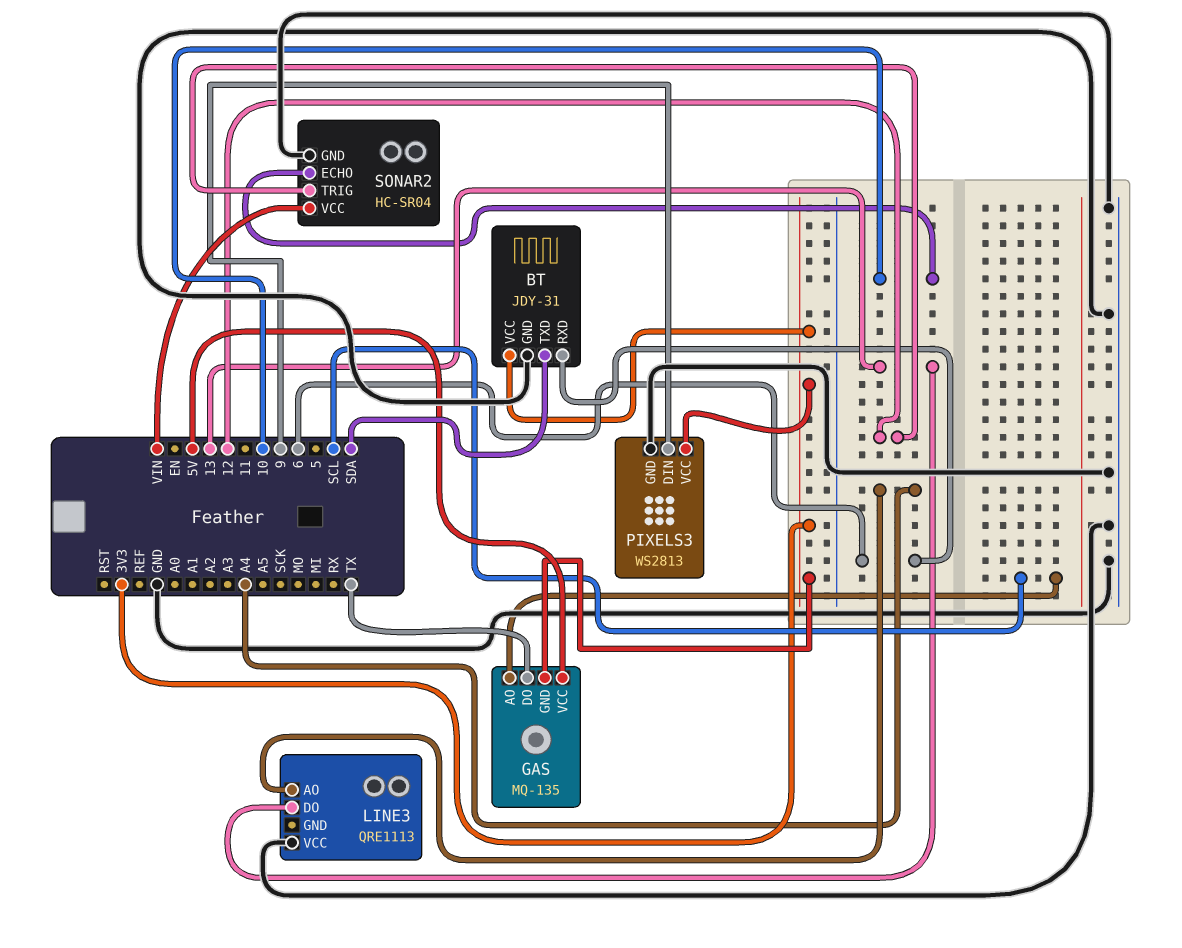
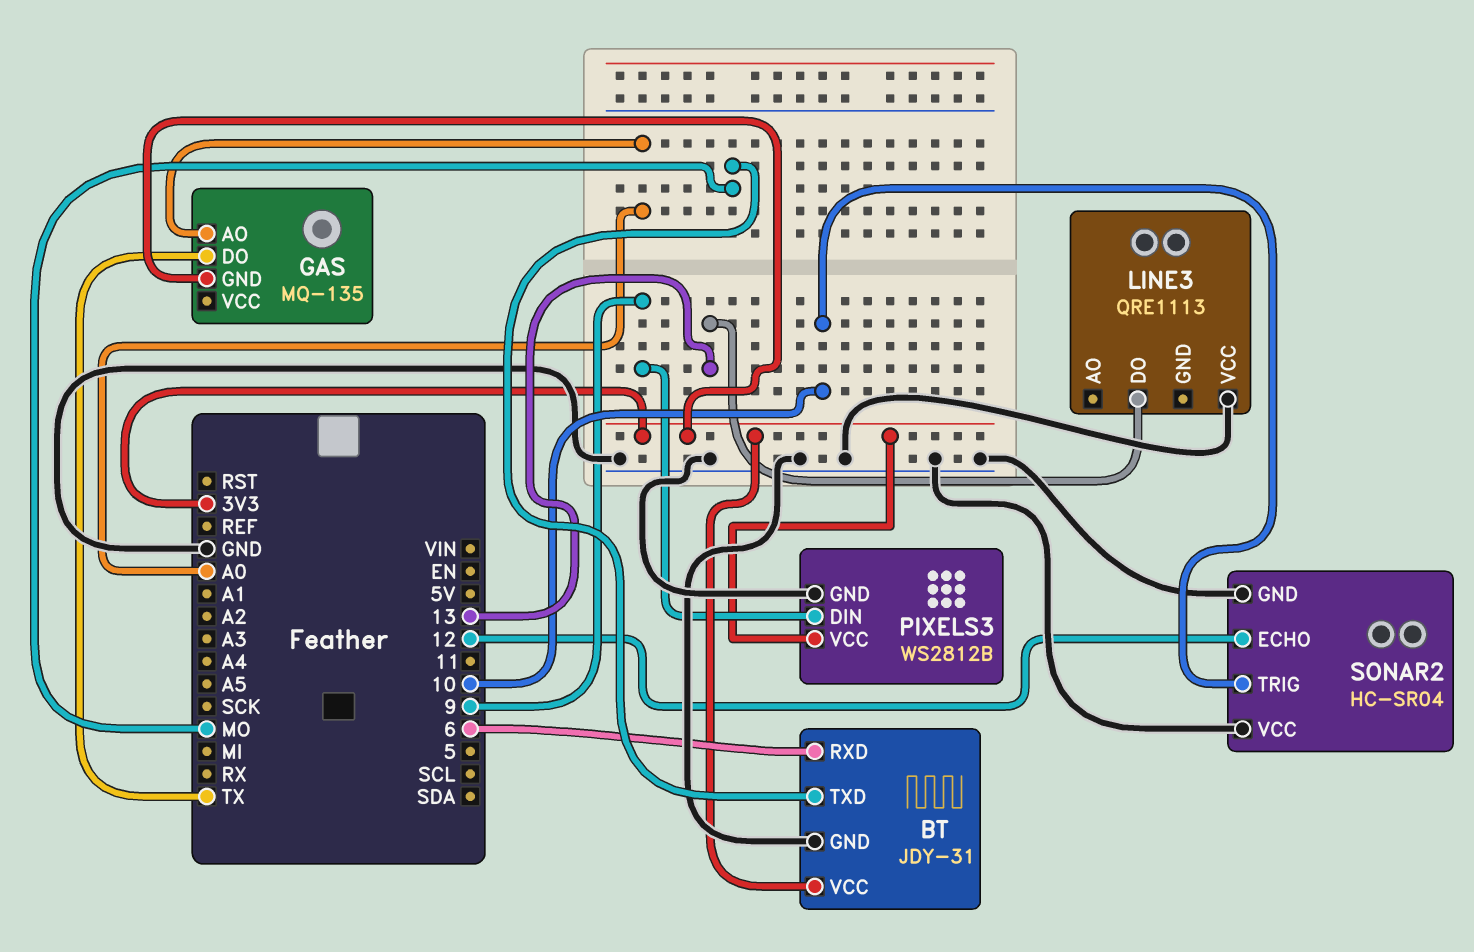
BT pin TXD: SDA -> MO
GAS pin AO: SCL -> A0
GAS pin VCC: 5V -> none
LINE3 pin AO: A4 -> none
PIXELS3: WS2813 -> WS2812B
SONAR2 pin ECHO: 10 -> 12
SONAR2 pin TRIG: 12 -> 10
SONAR2 pin VCC: VIN -> GND

